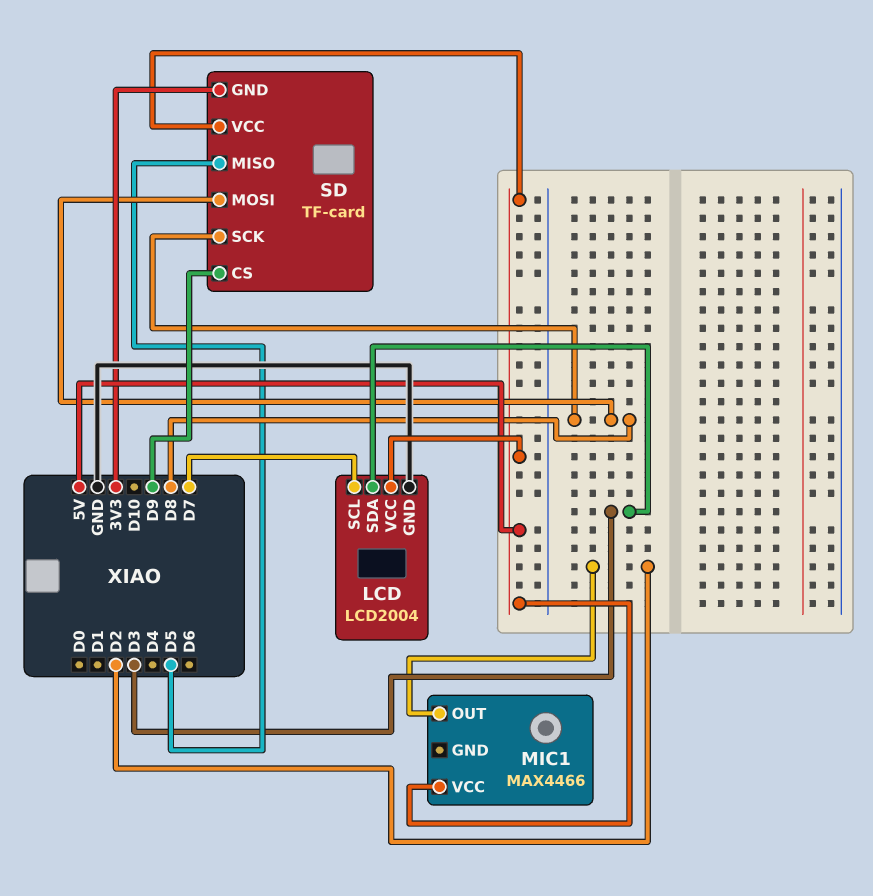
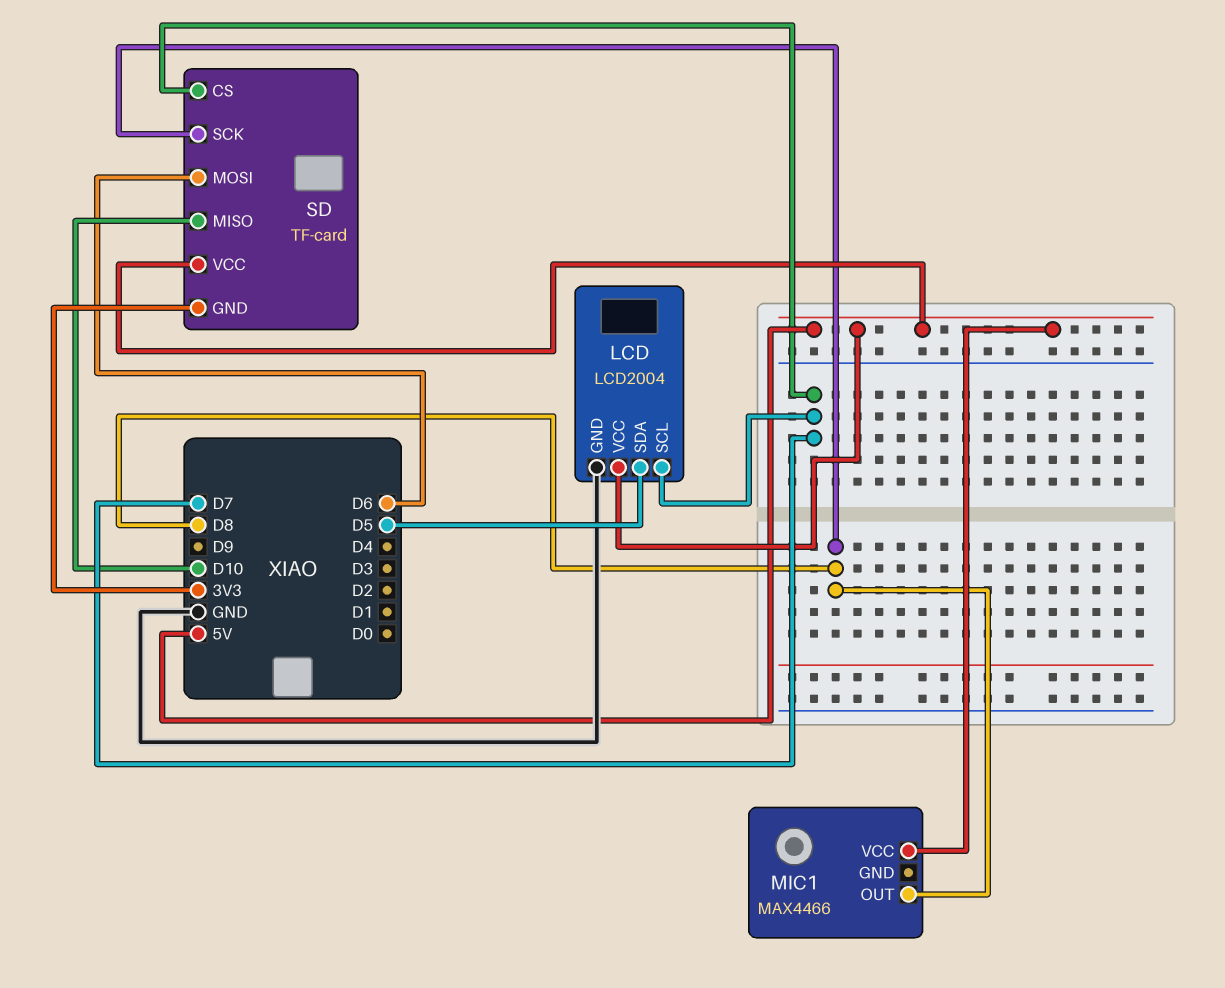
LCD pin SDA: D3 -> D5
MIC1 pin OUT: D2 -> D8
SD pin CS: D9 -> D7
SD pin MISO: D5 -> D10
SD pin MOSI: D8 -> D6

